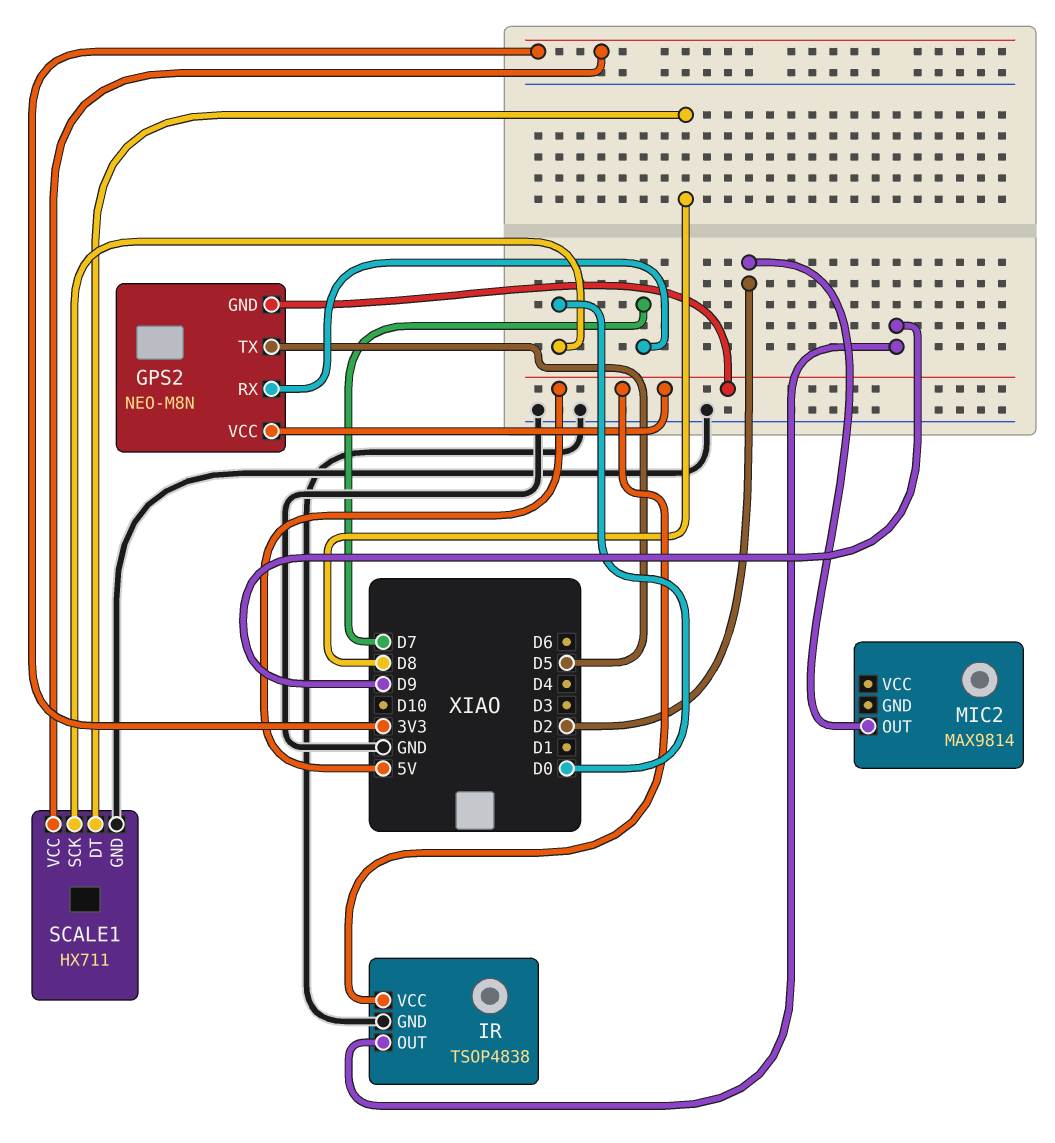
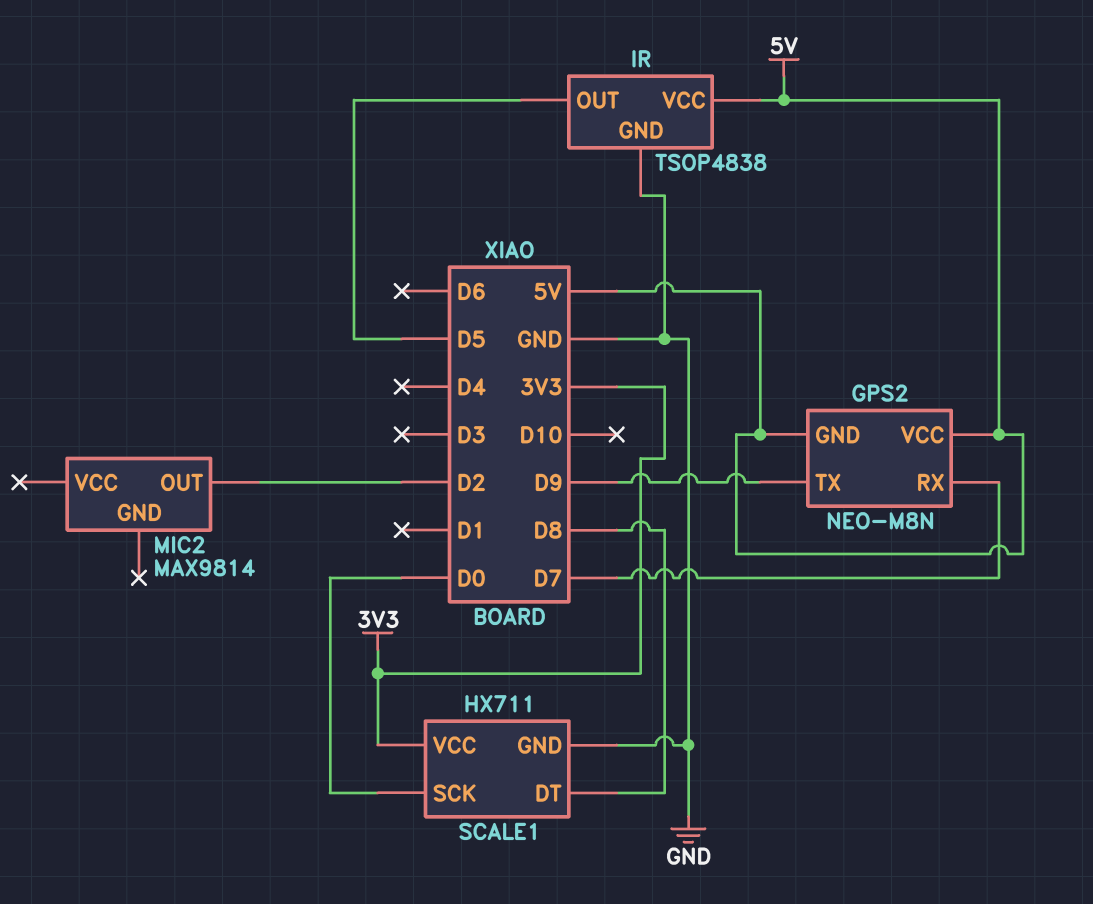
GPS2 pin TX: D5 -> D9
IR pin OUT: D9 -> D5

